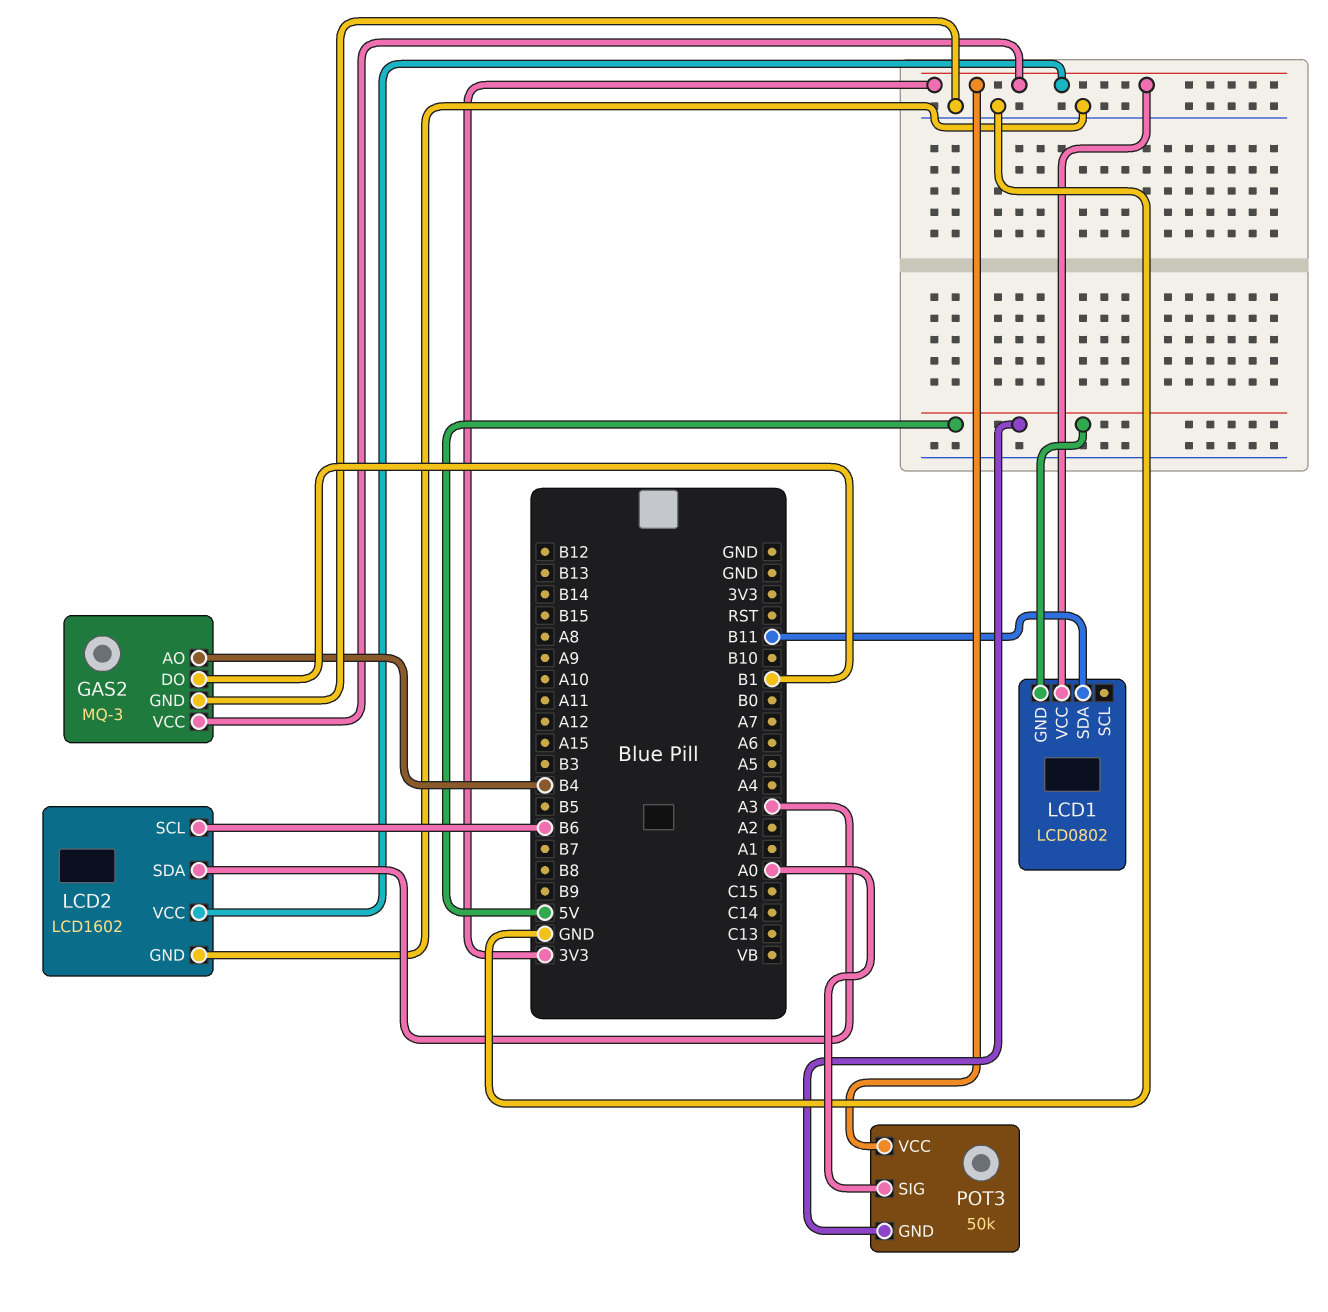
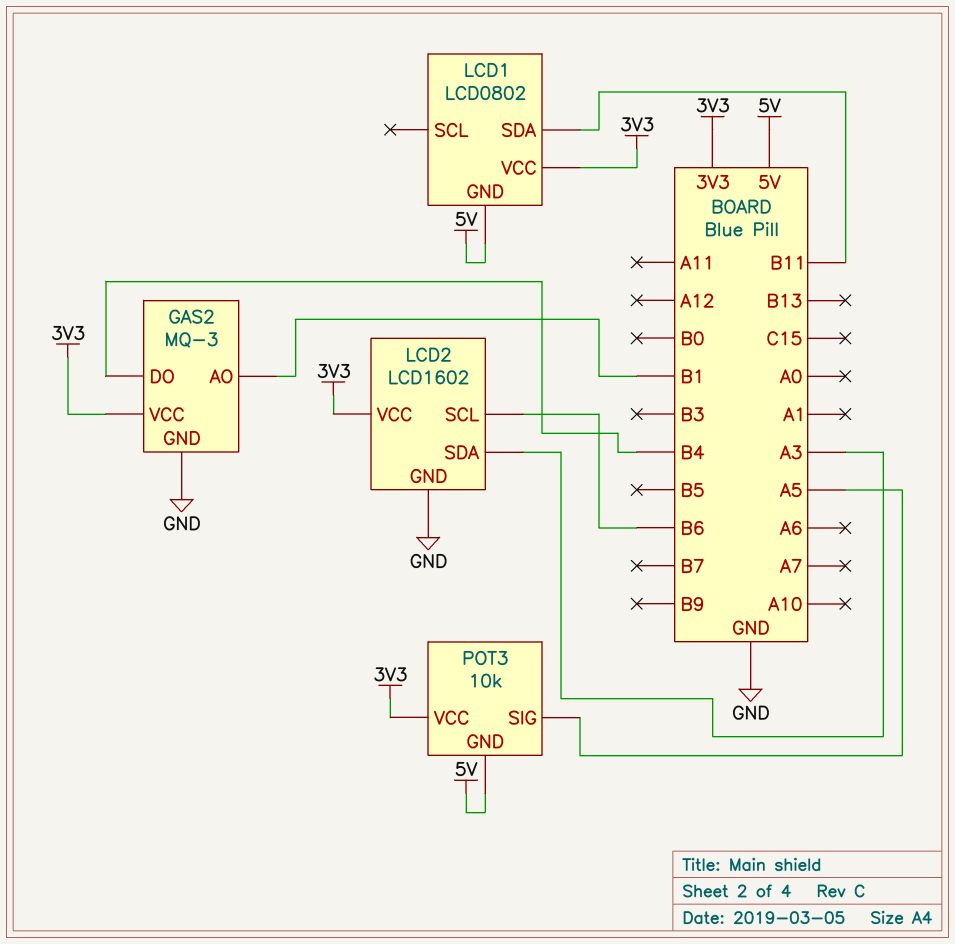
GAS2 pin AO: B4 -> B1
GAS2 pin DO: B1 -> B4
POT3: 50k -> 10k
POT3 pin SIG: A0 -> A5

